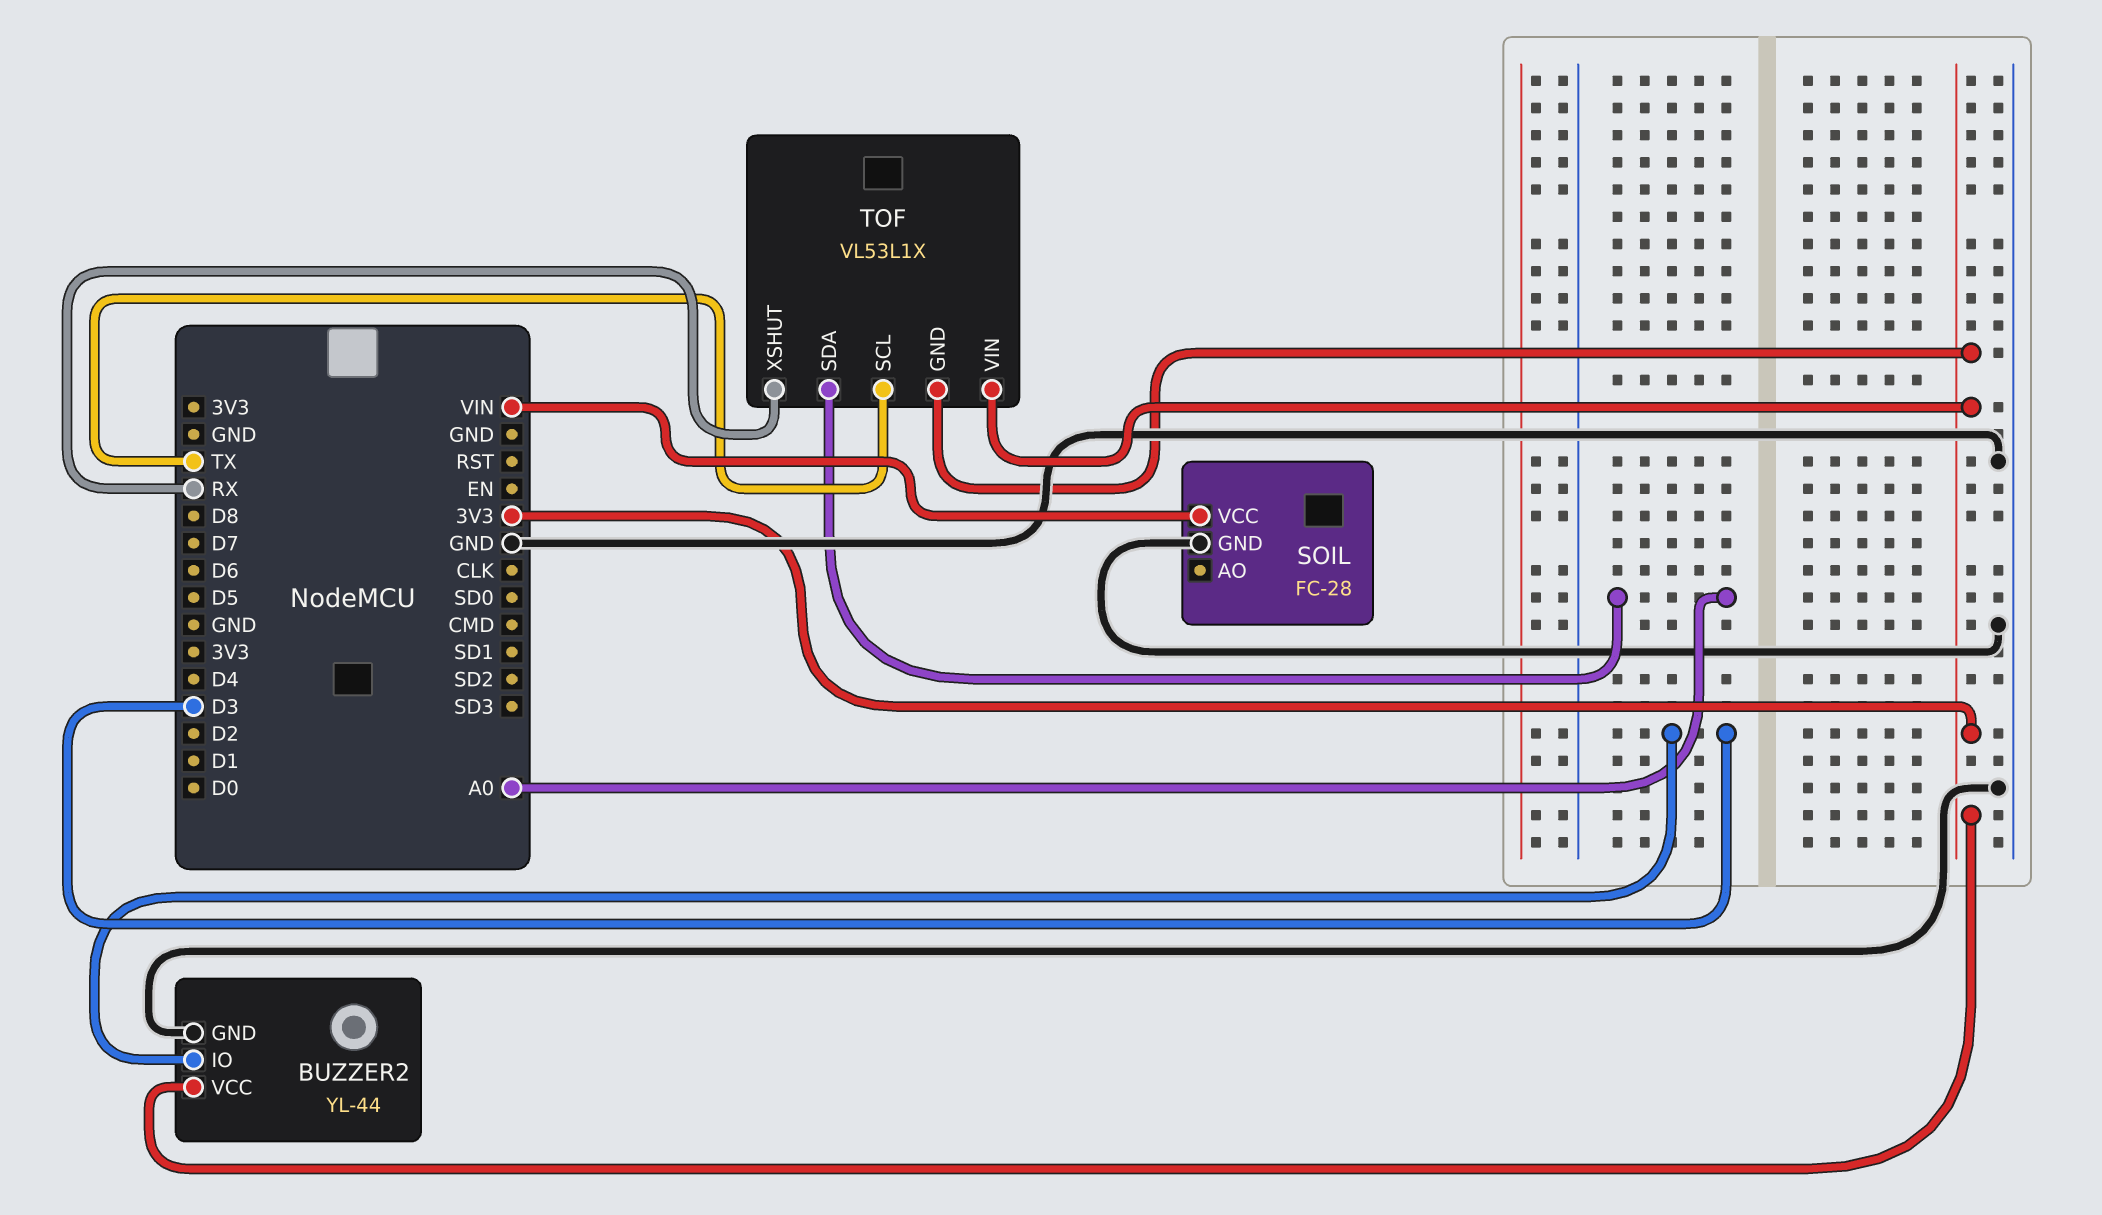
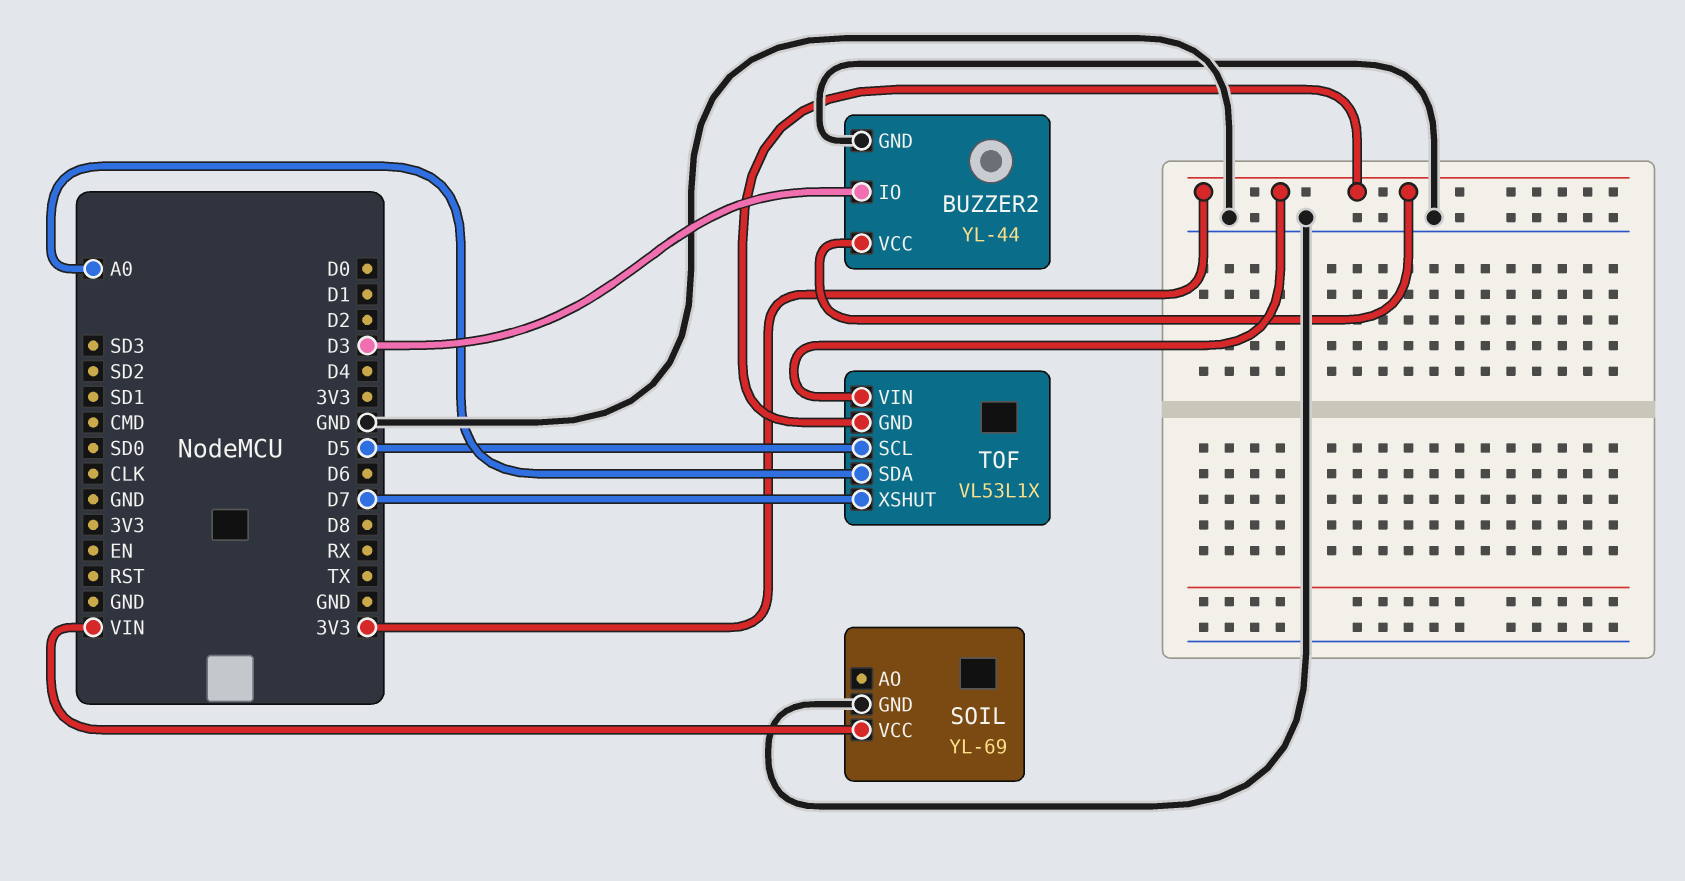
SOIL: FC-28 -> YL-69
TOF pin SCL: TX -> D5
TOF pin XSHUT: RX -> D7

